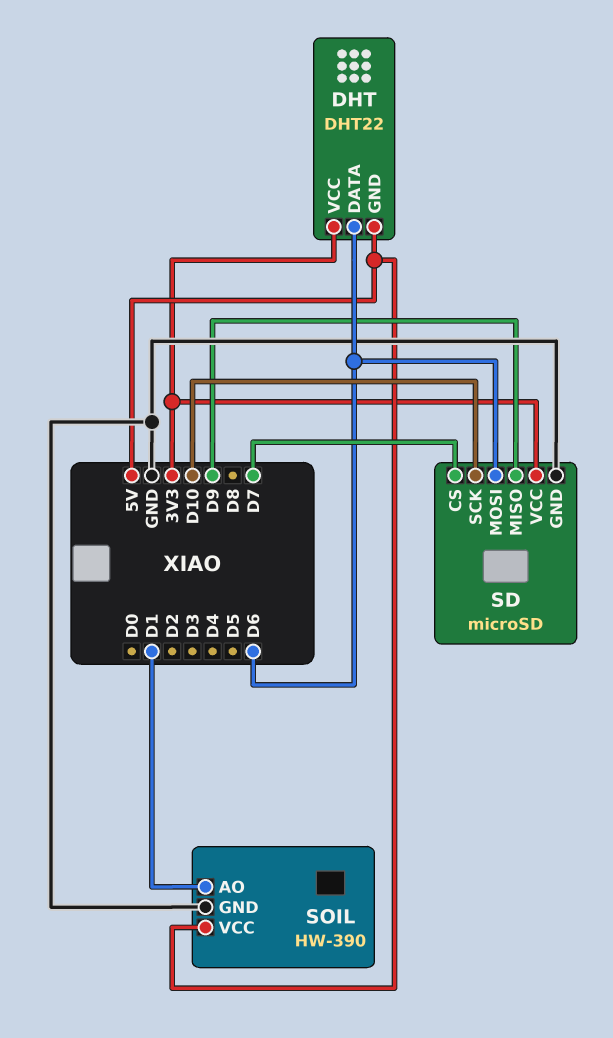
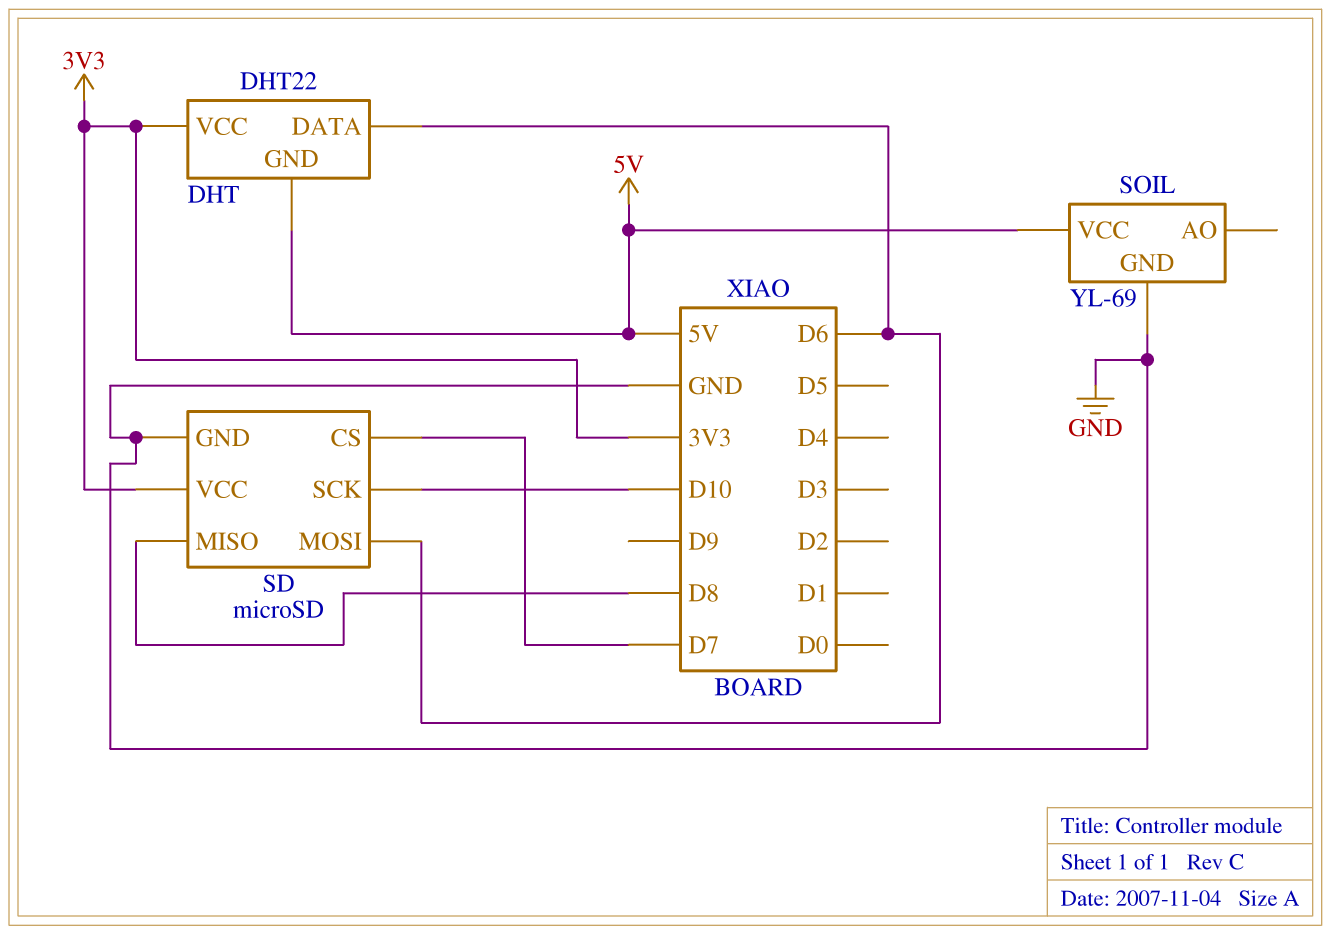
SD pin MISO: D9 -> D8
SOIL: HW-390 -> YL-69
SOIL pin AO: D1 -> none

